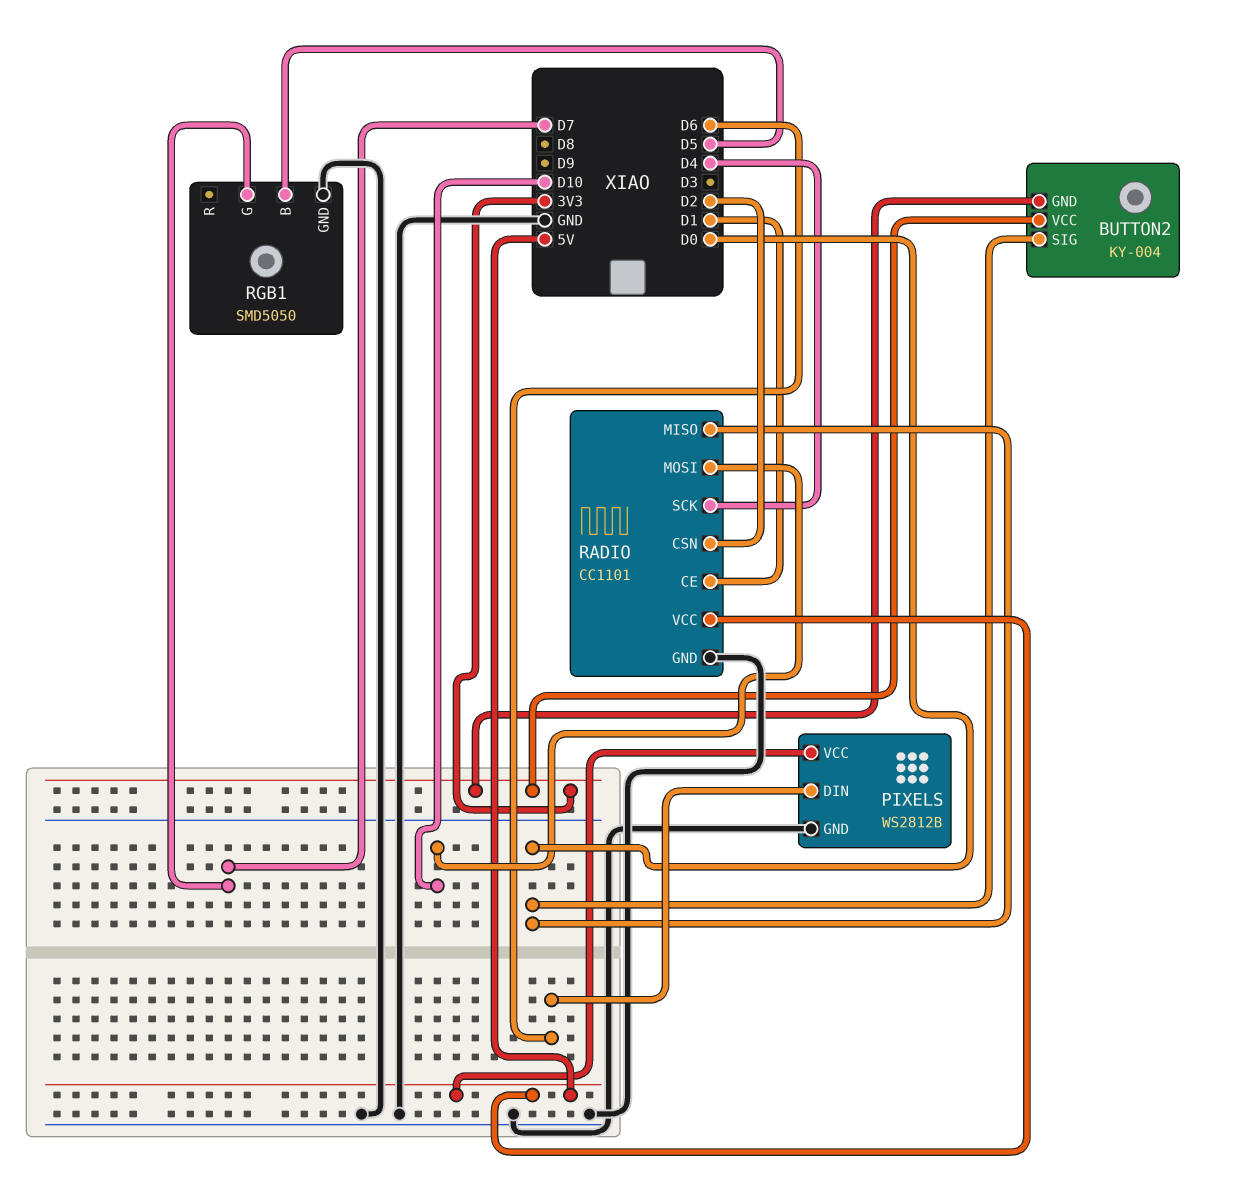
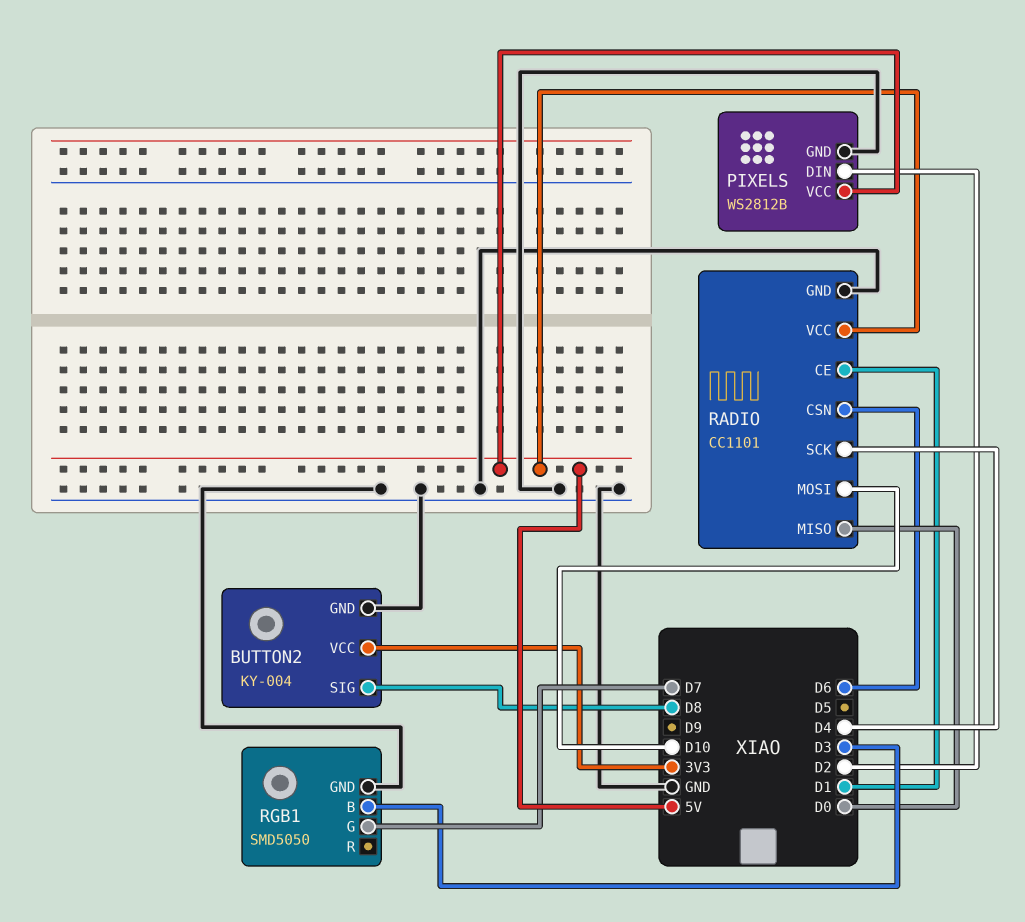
BUTTON2 pin GND: 3V3 -> GND
BUTTON2 pin SIG: D0 -> D8
PIXELS pin DIN: D6 -> D2
RADIO pin CSN: D2 -> D6
RGB1 pin B: D5 -> D3

